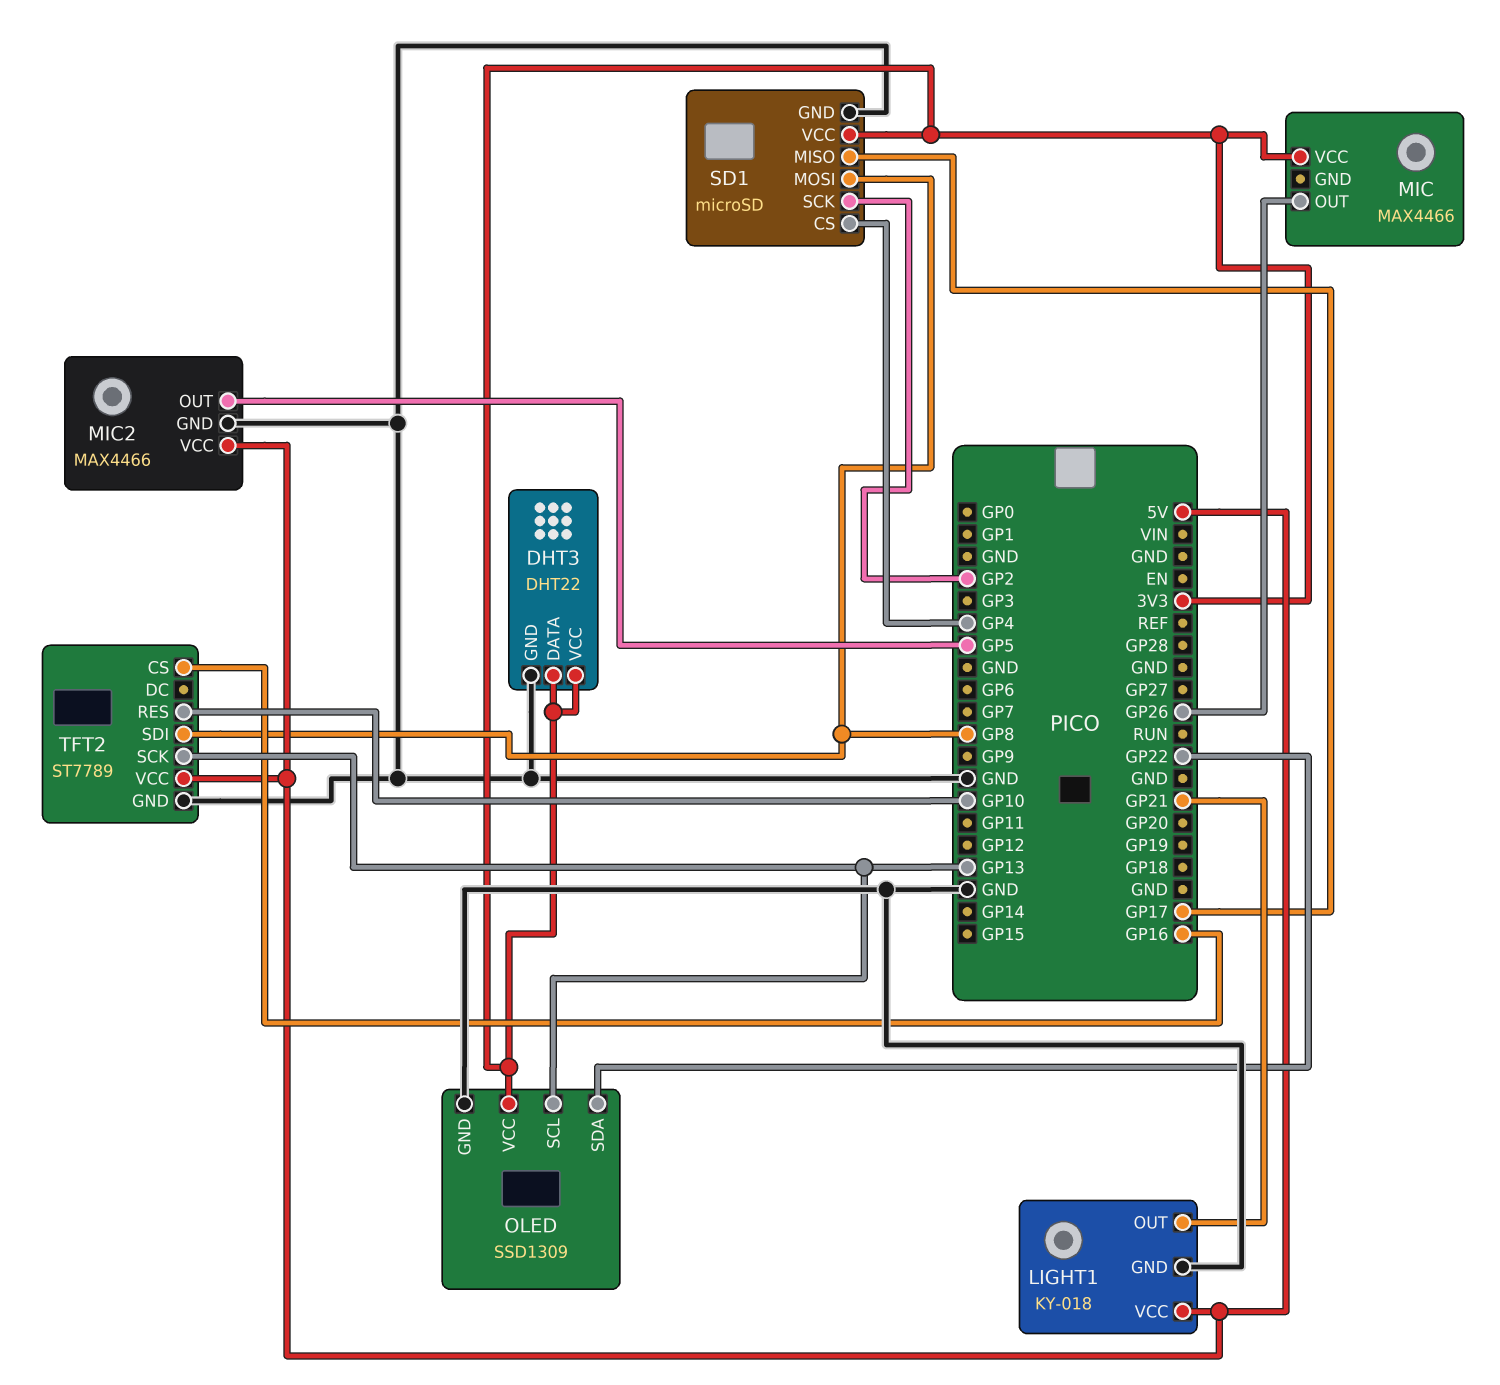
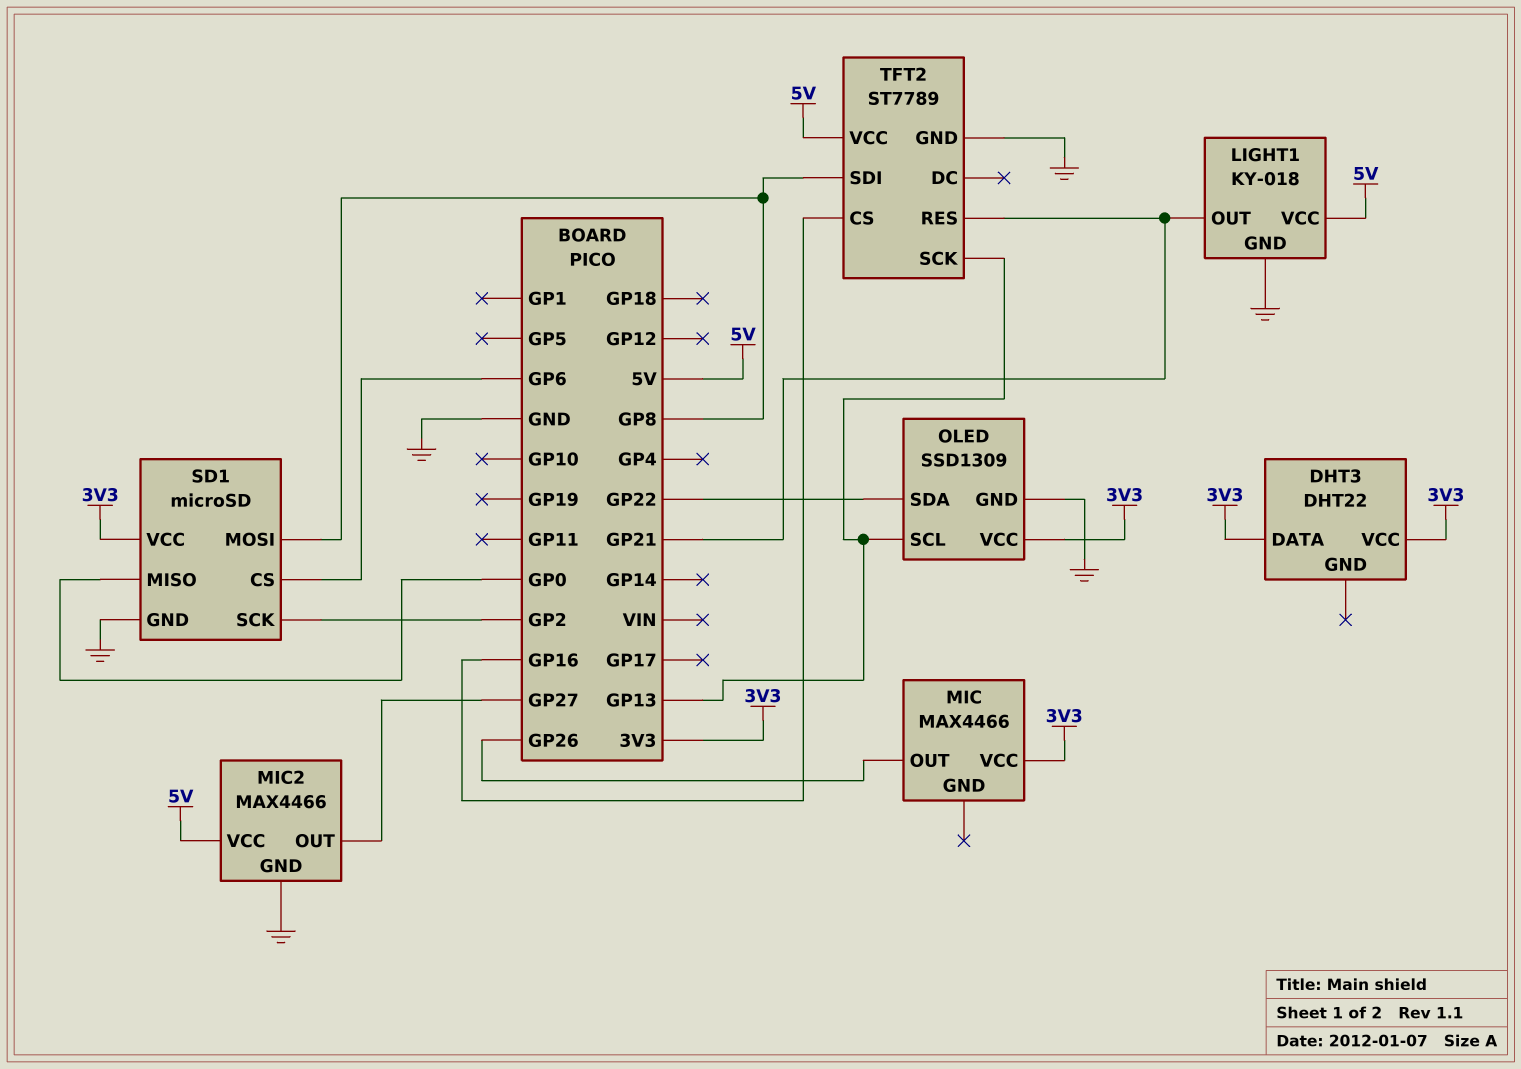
DHT3 pin GND: GND -> none
MIC2 pin OUT: GP5 -> GP27
SD1 pin CS: GP4 -> GP6
SD1 pin MISO: GP17 -> GP0
TFT2 pin RES: GP10 -> GP21

